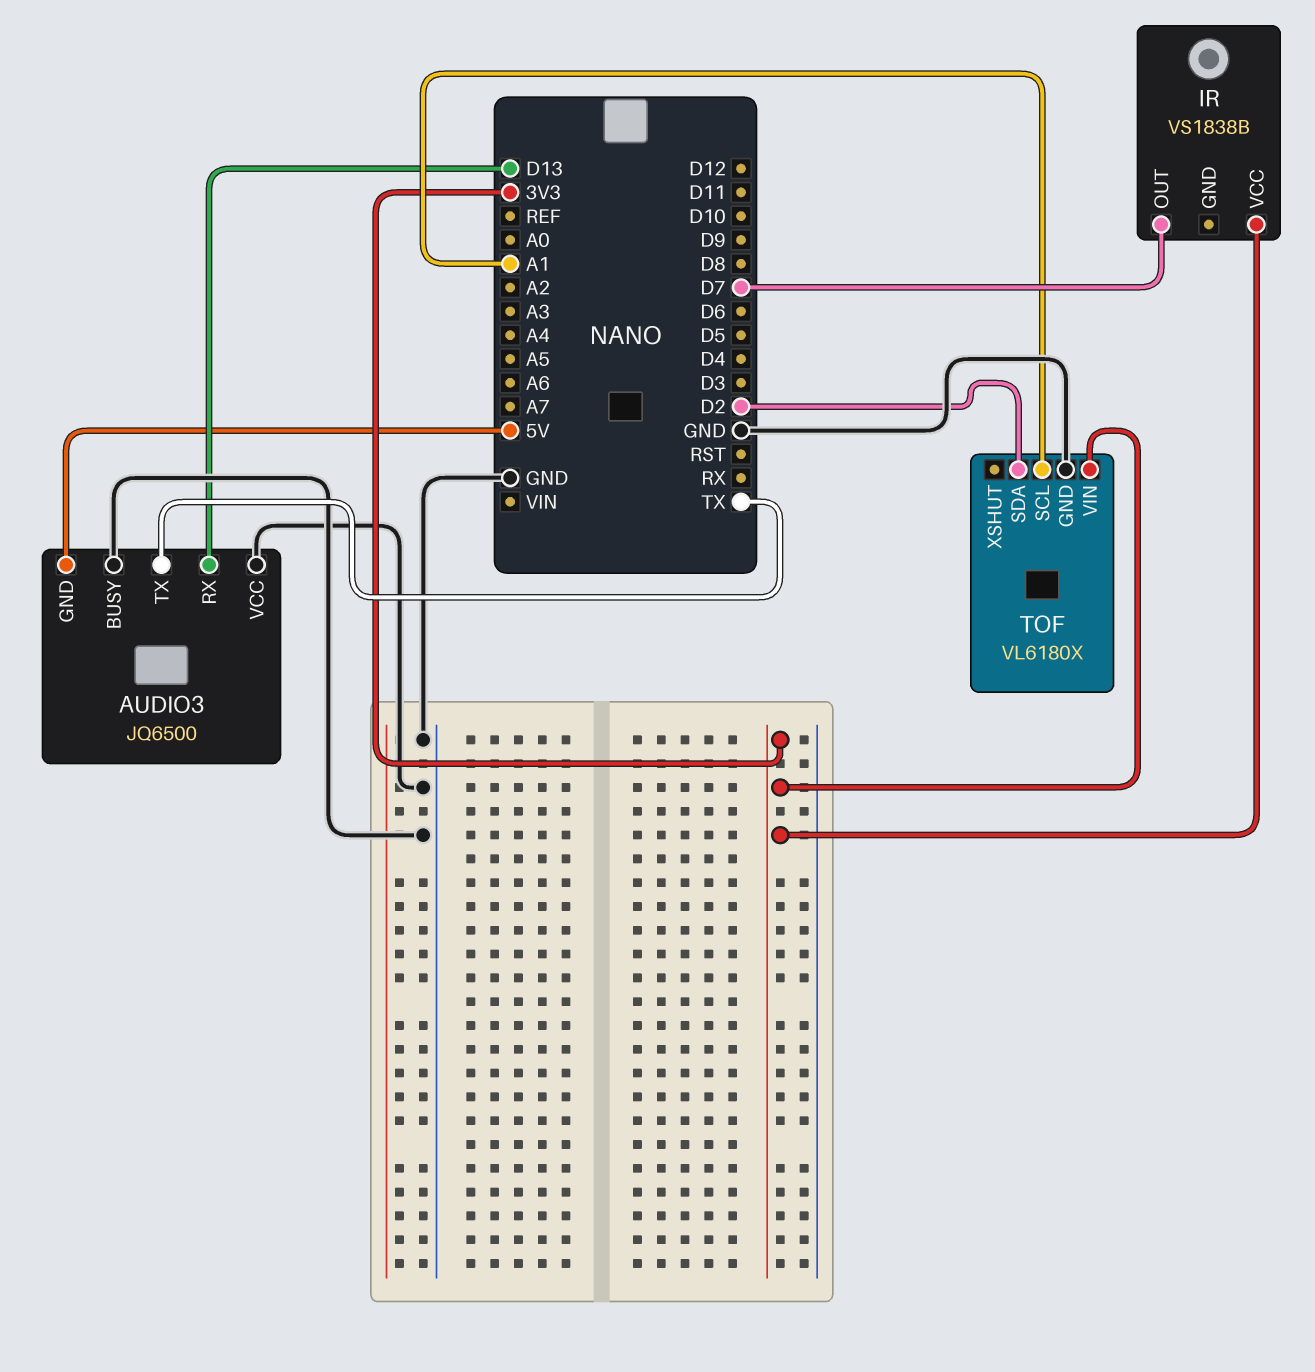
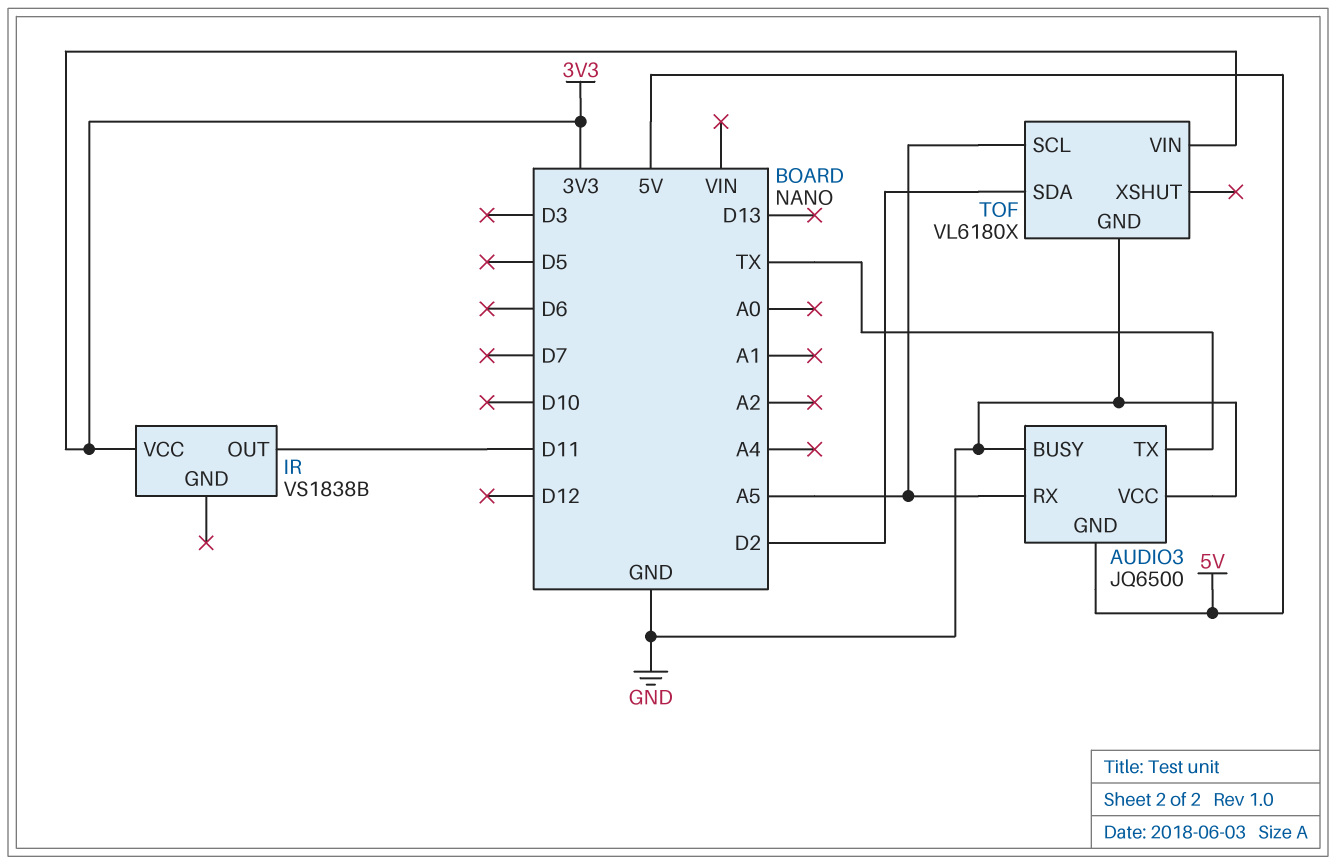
AUDIO3 pin RX: D13 -> A5
IR pin OUT: D7 -> D11
TOF pin SCL: A1 -> A5

